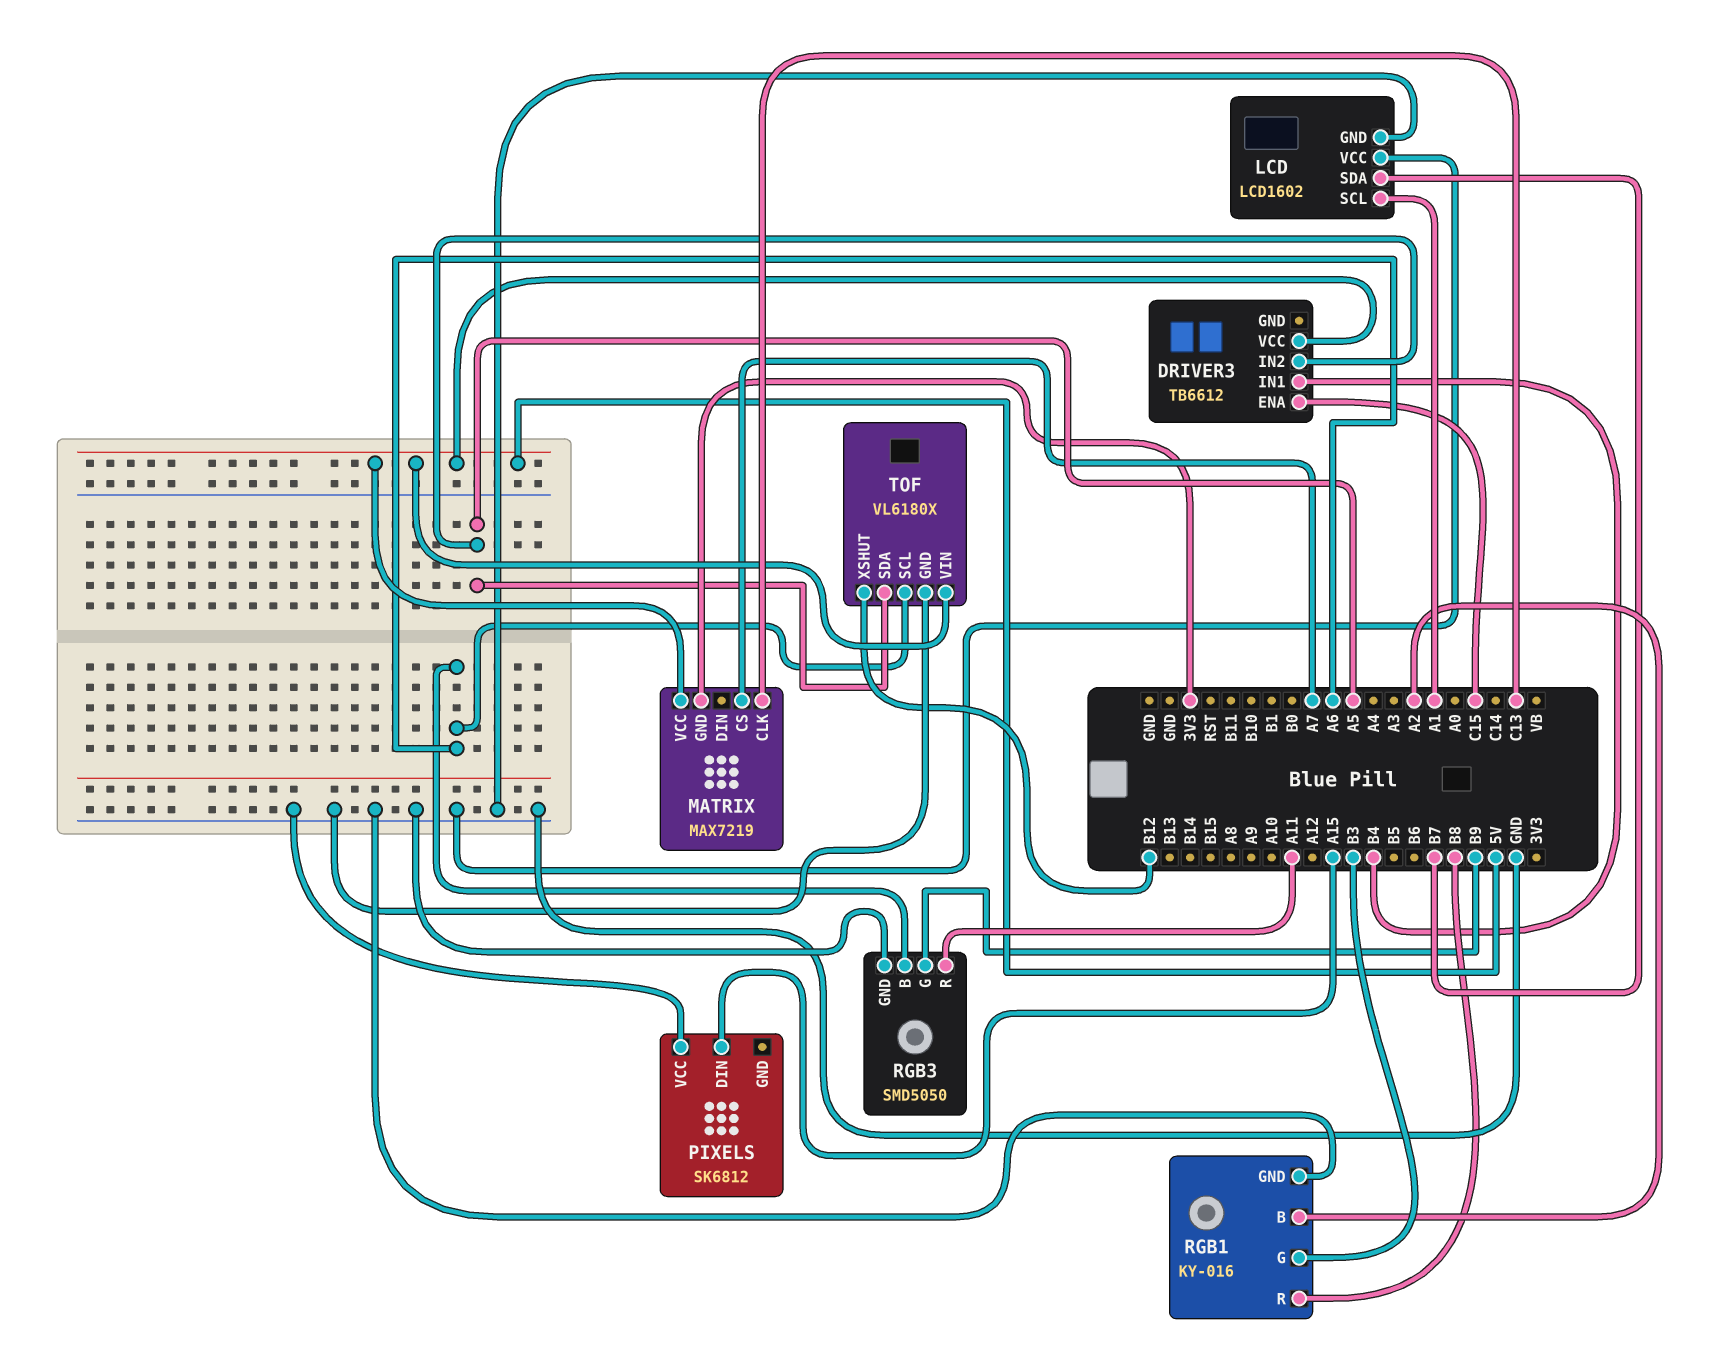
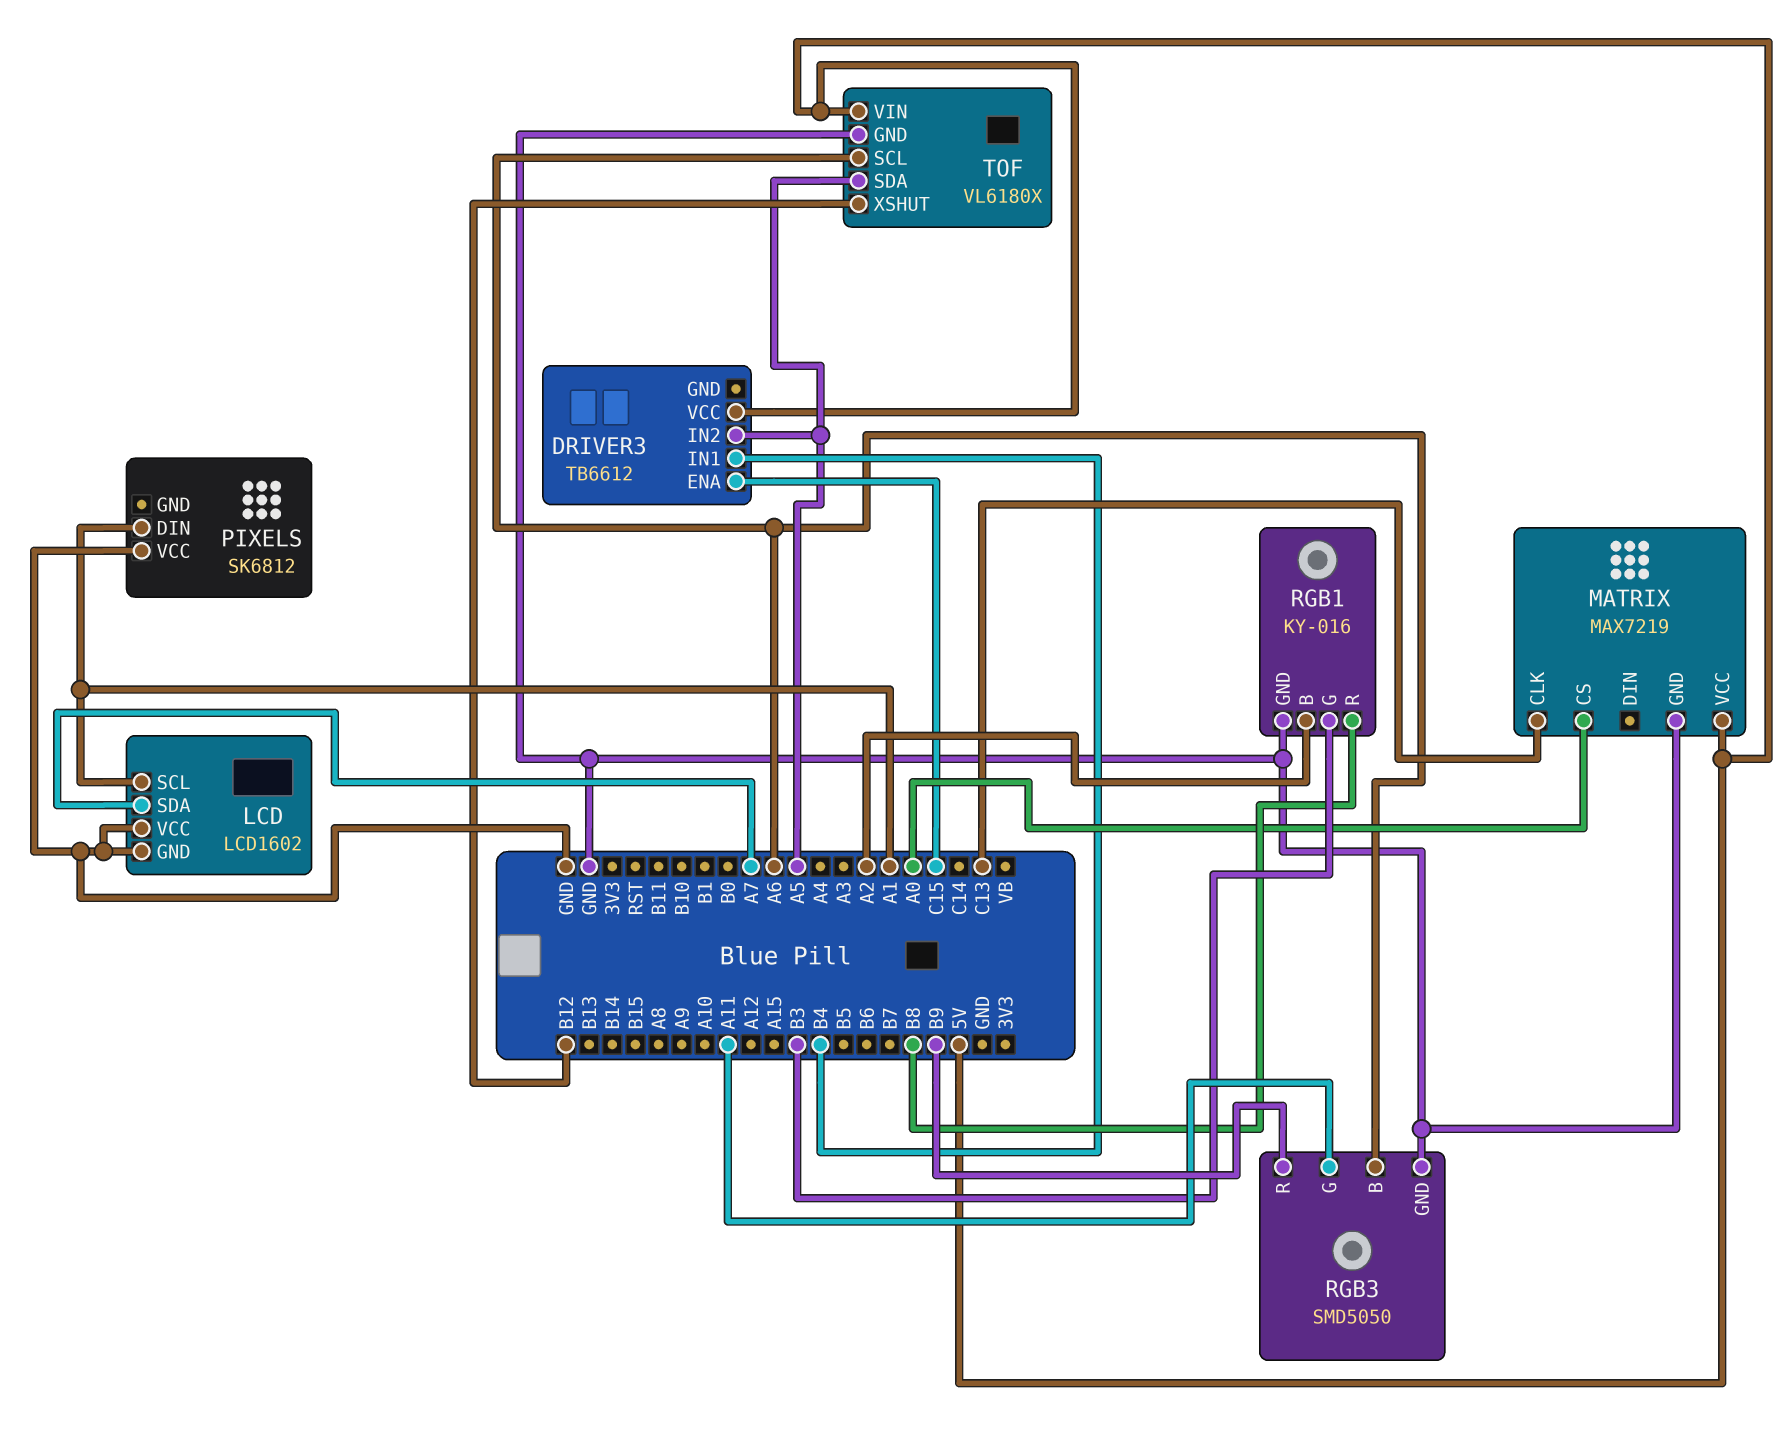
LCD pin SDA: B7 -> A7
MATRIX pin CS: A7 -> A0
MATRIX pin GND: 3V3 -> GND
PIXELS pin DIN: A15 -> A1
RGB3 pin G: B9 -> A11
RGB3 pin R: A11 -> B9

